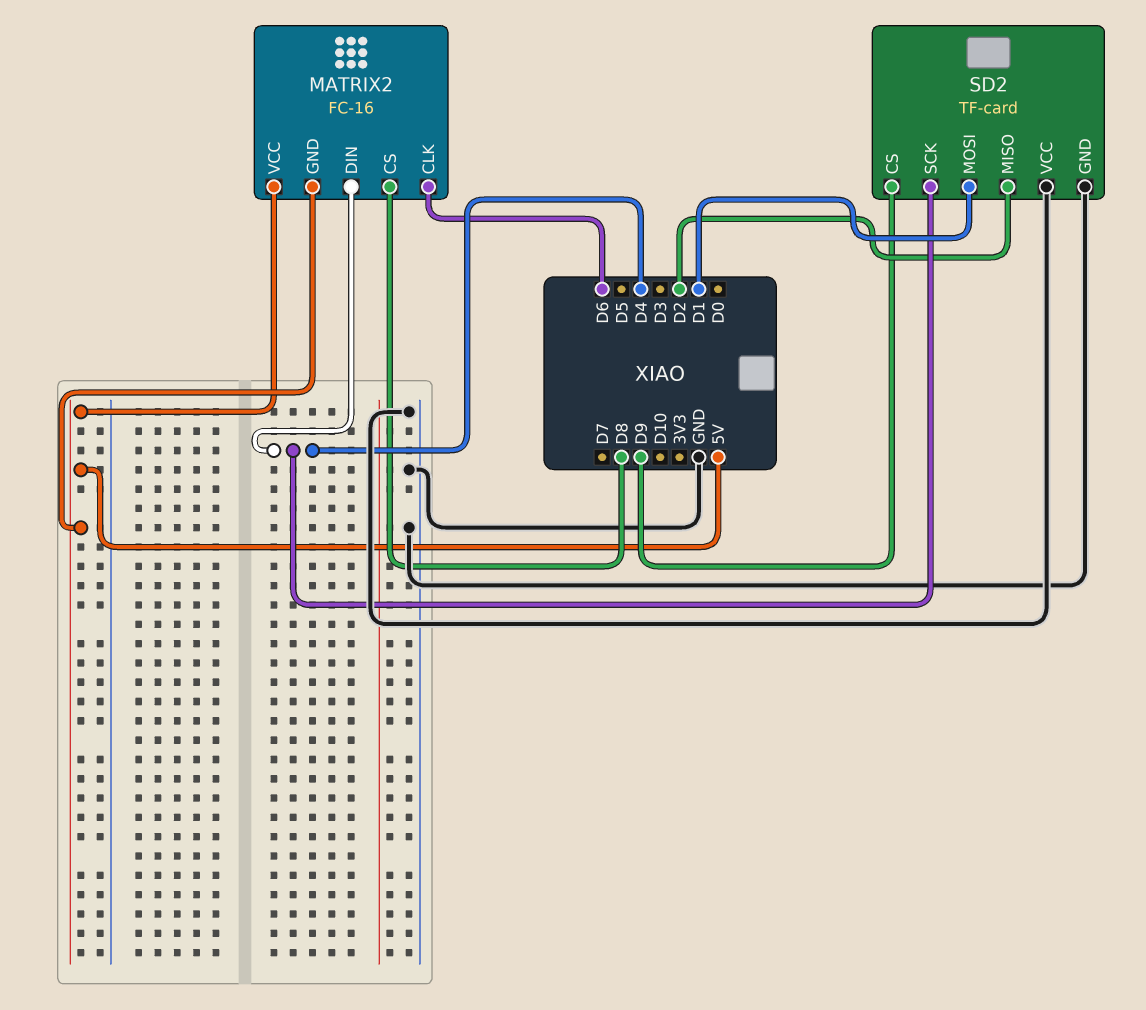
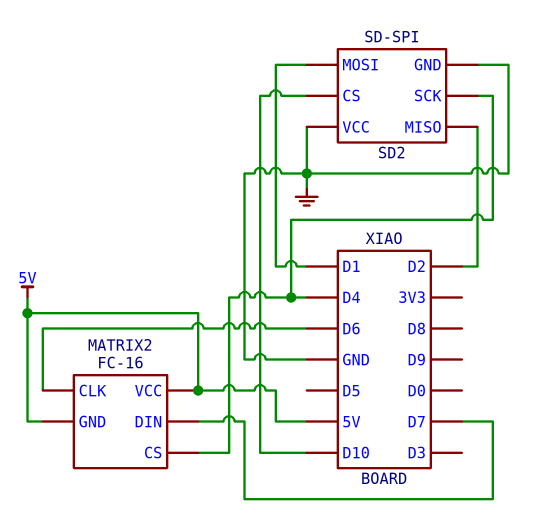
MATRIX2 pin CS: D8 -> D4
MATRIX2 pin DIN: D4 -> D7
SD2: TF-card -> SD-SPI
SD2 pin CS: D9 -> D10

